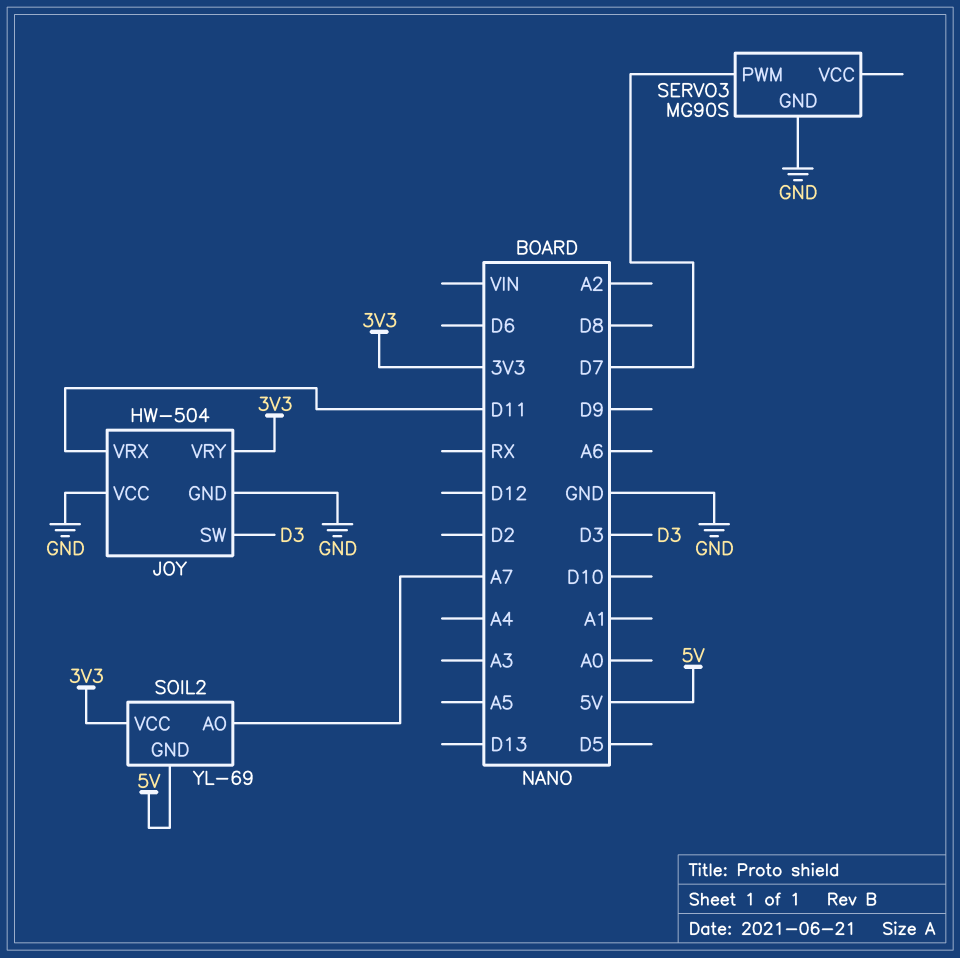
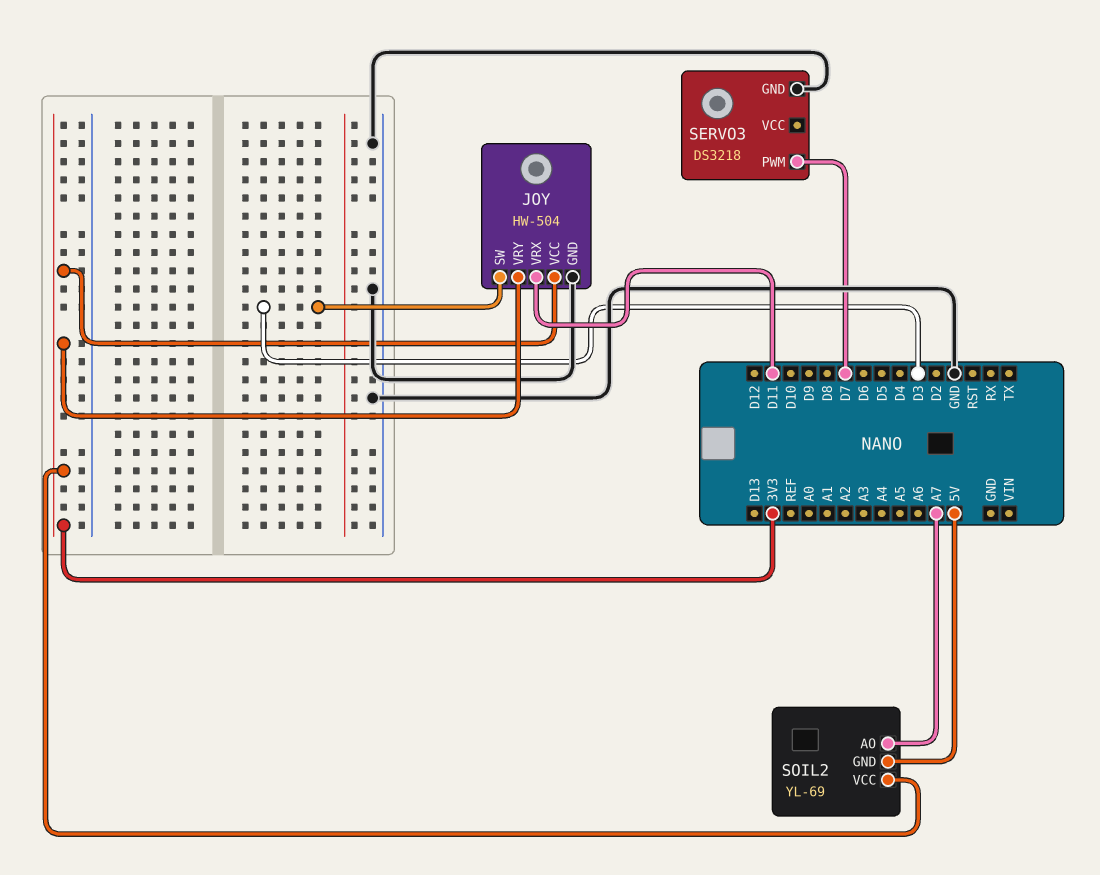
JOY pin VCC: GND -> 3V3
SERVO3: MG90S -> DS3218

